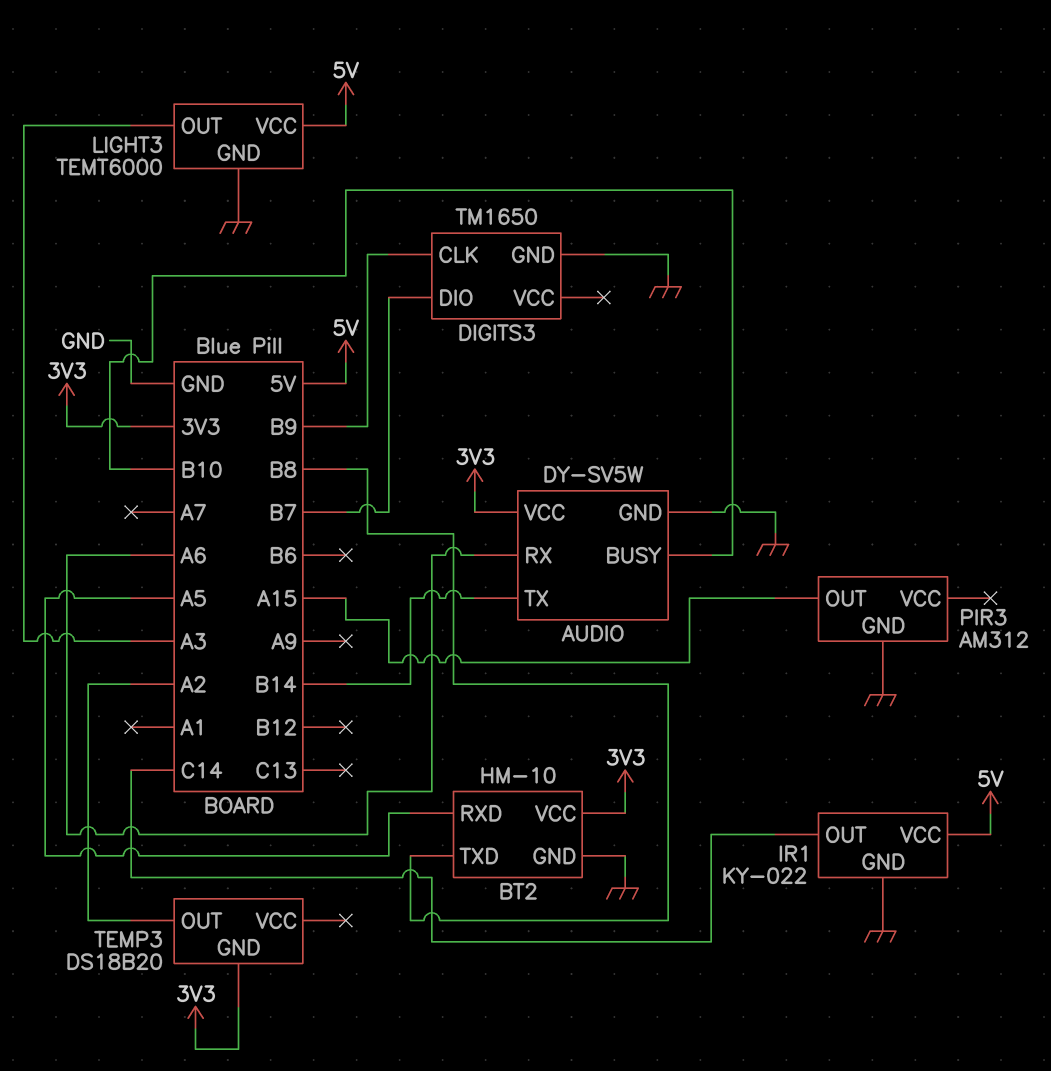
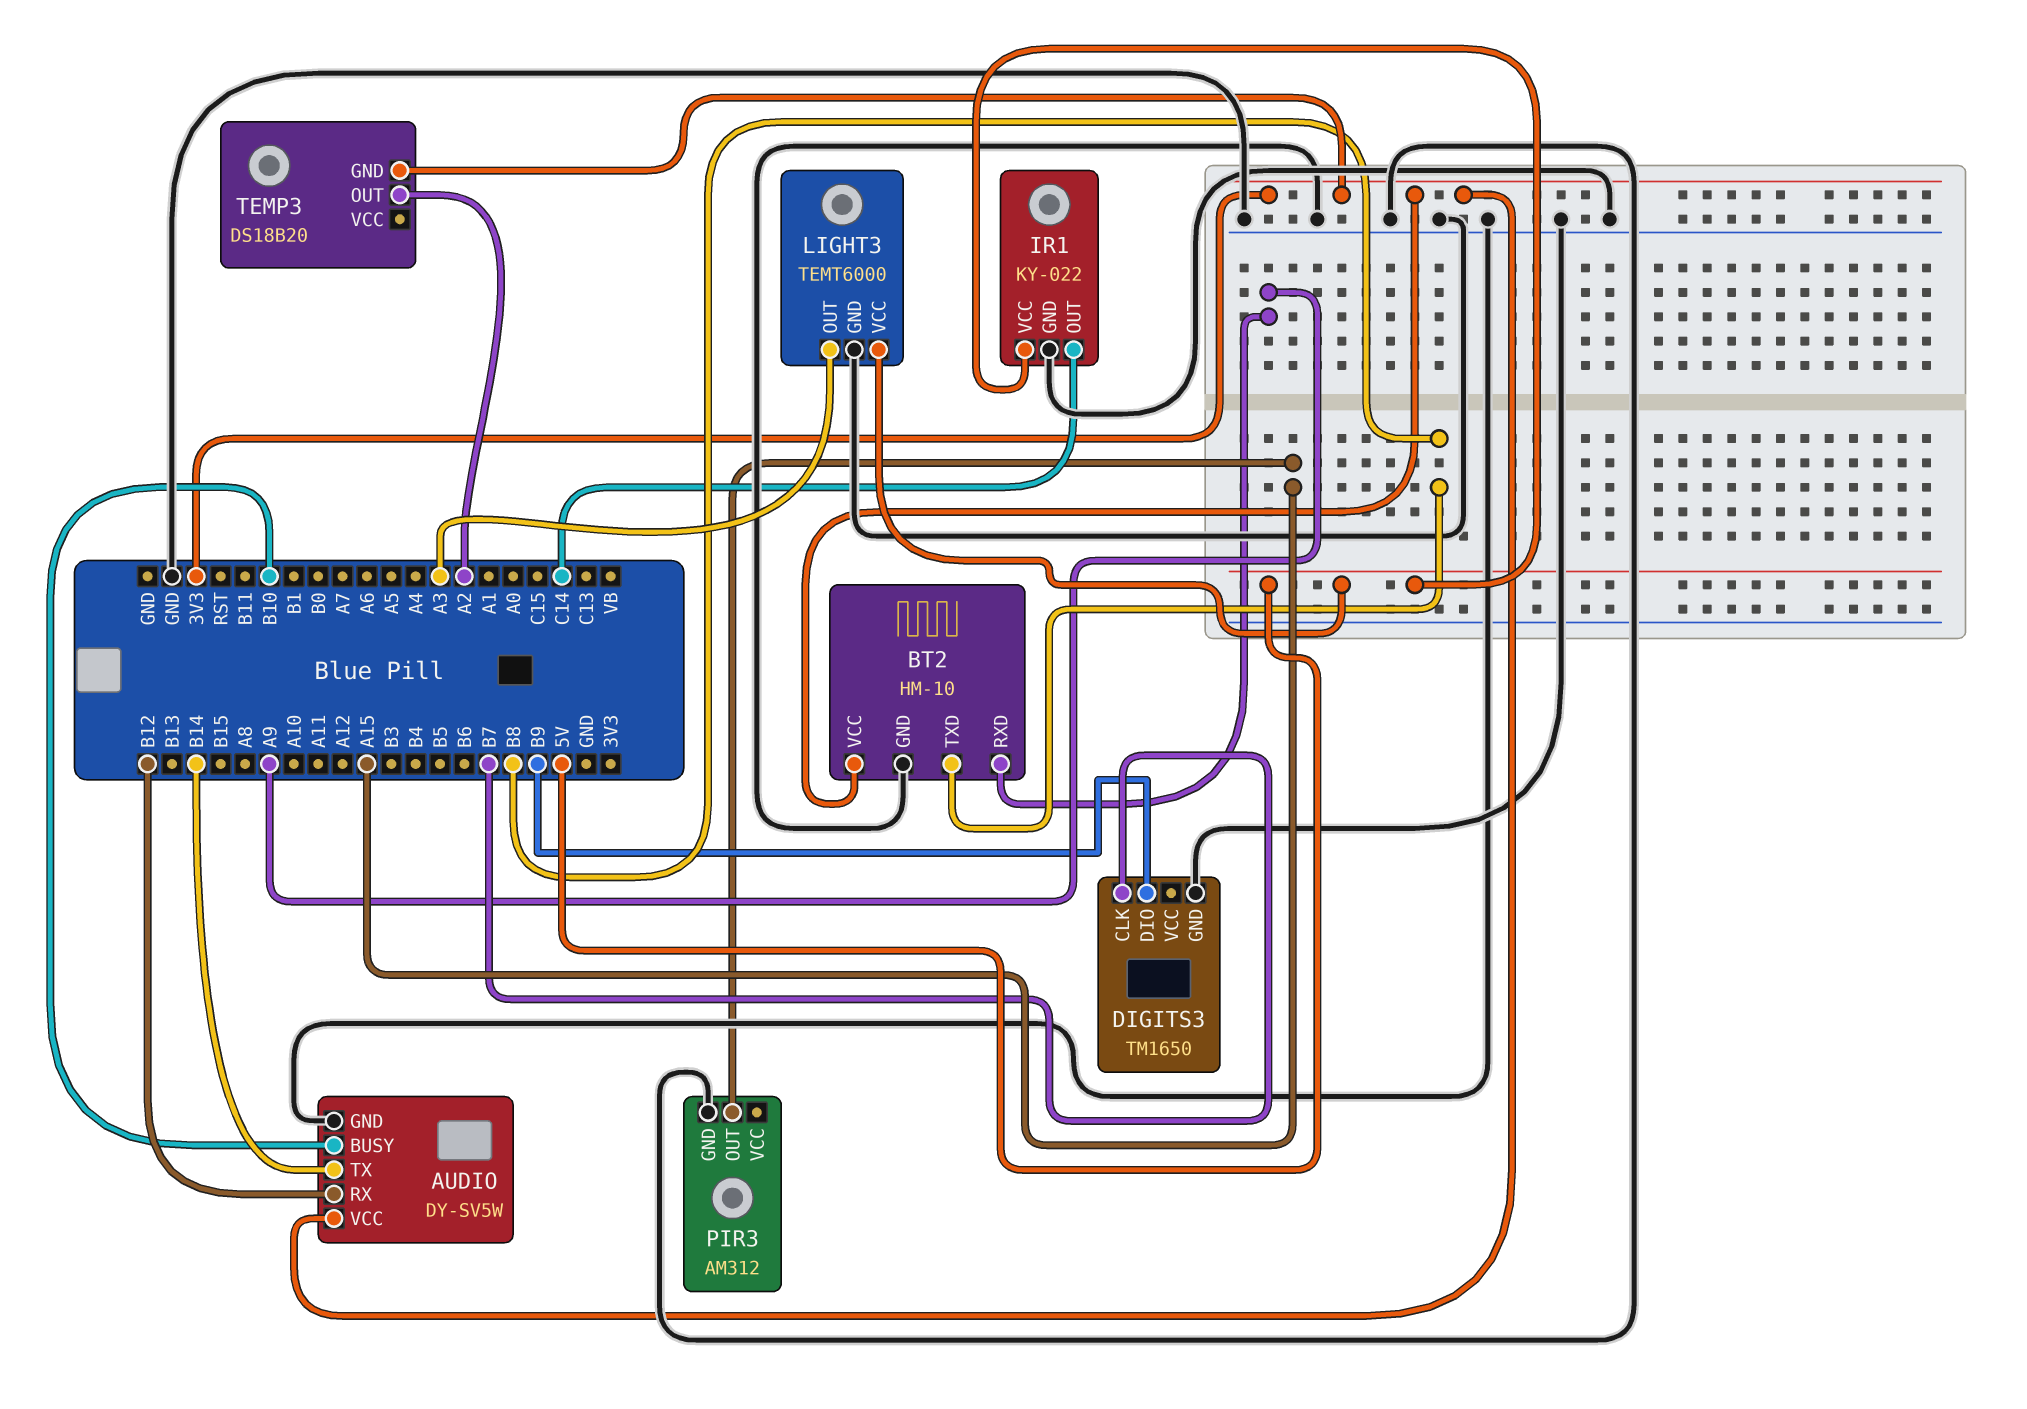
AUDIO pin RX: A6 -> B12
BT2 pin RXD: A5 -> A9
DIGITS3 pin CLK: B9 -> B7
DIGITS3 pin DIO: B7 -> B9

